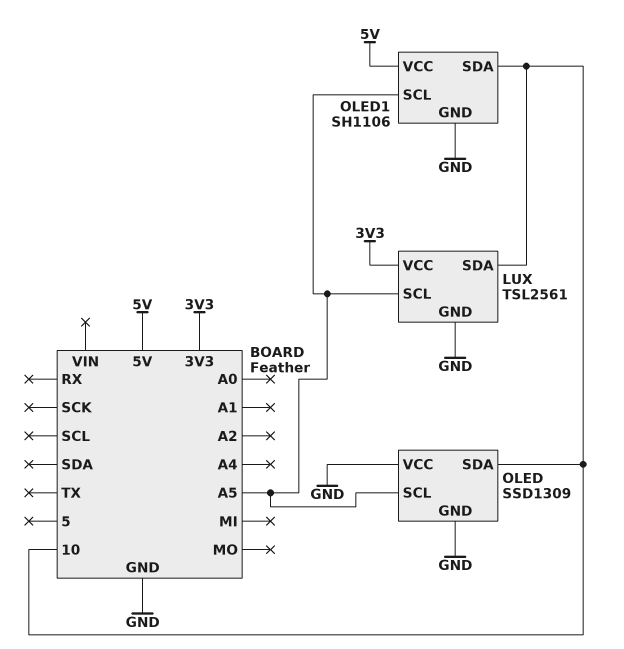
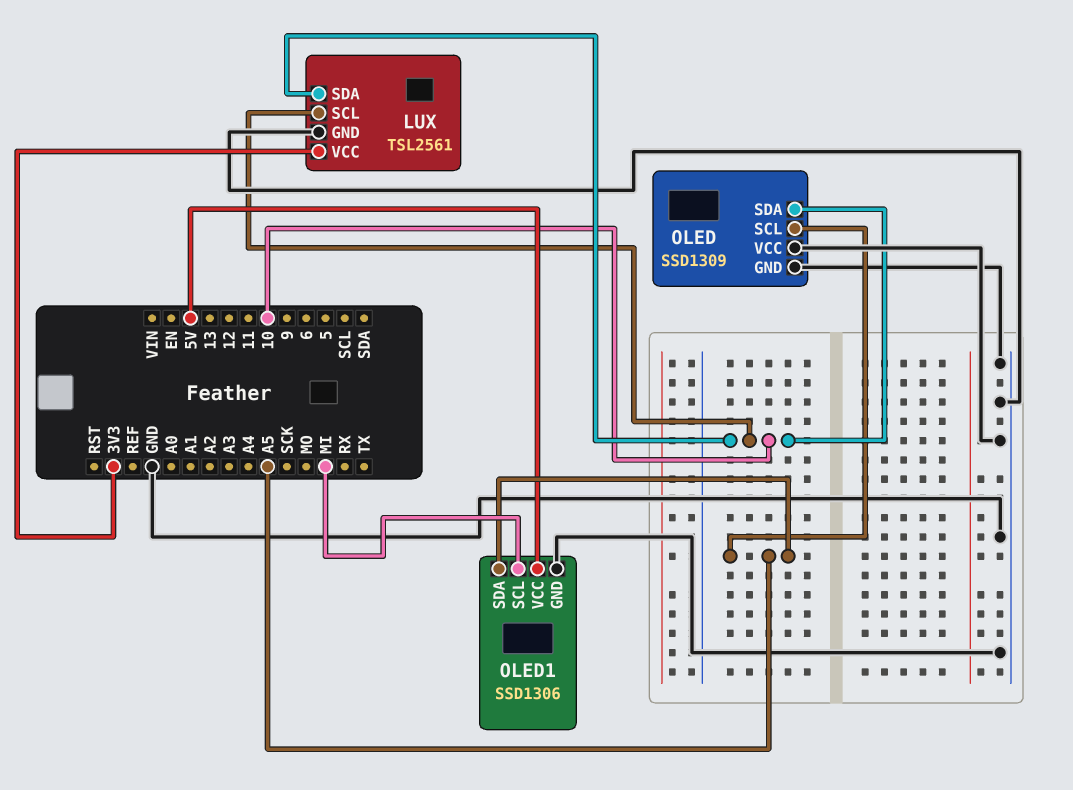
LUX pin SCL: A5 -> 10
OLED1: SH1106 -> SSD1306
OLED1 pin SCL: A5 -> MI
OLED1 pin SDA: 10 -> A5

